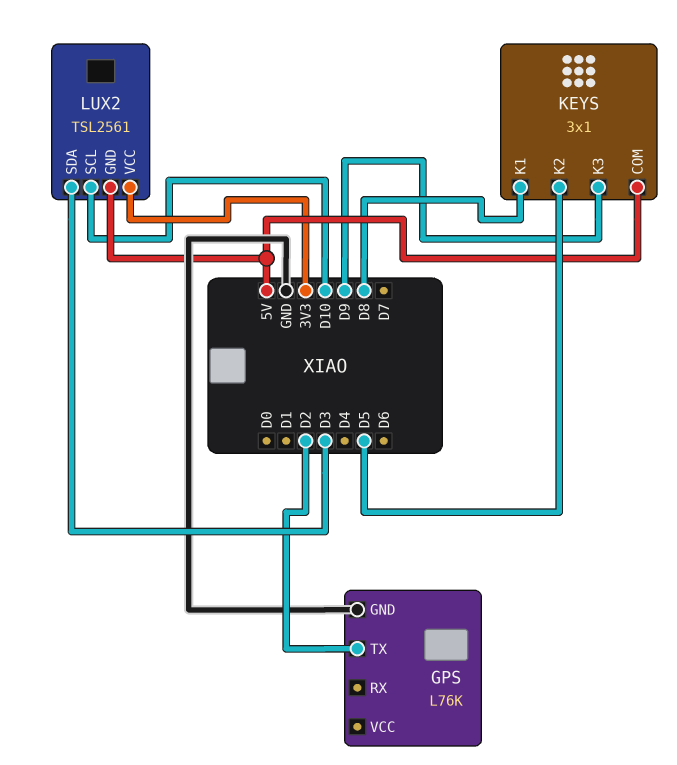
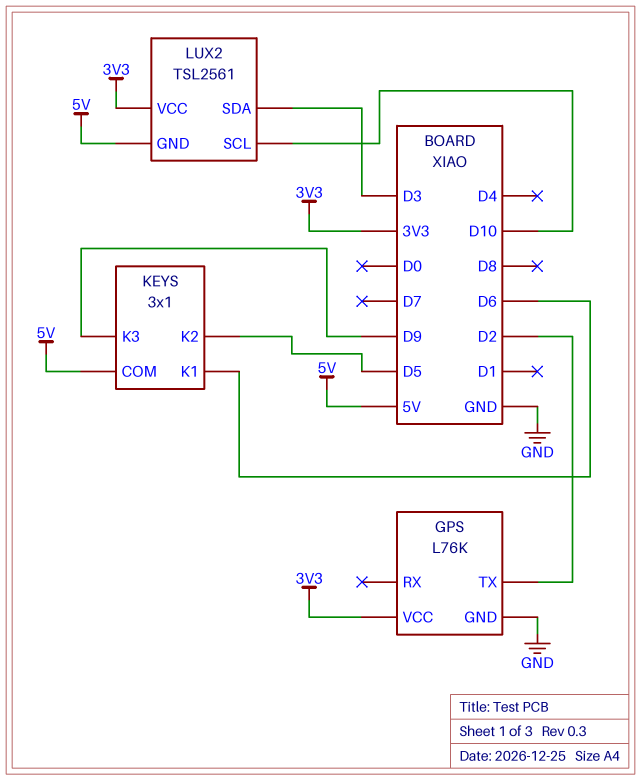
GPS pin VCC: none -> 3V3
KEYS pin K1: D8 -> D6

